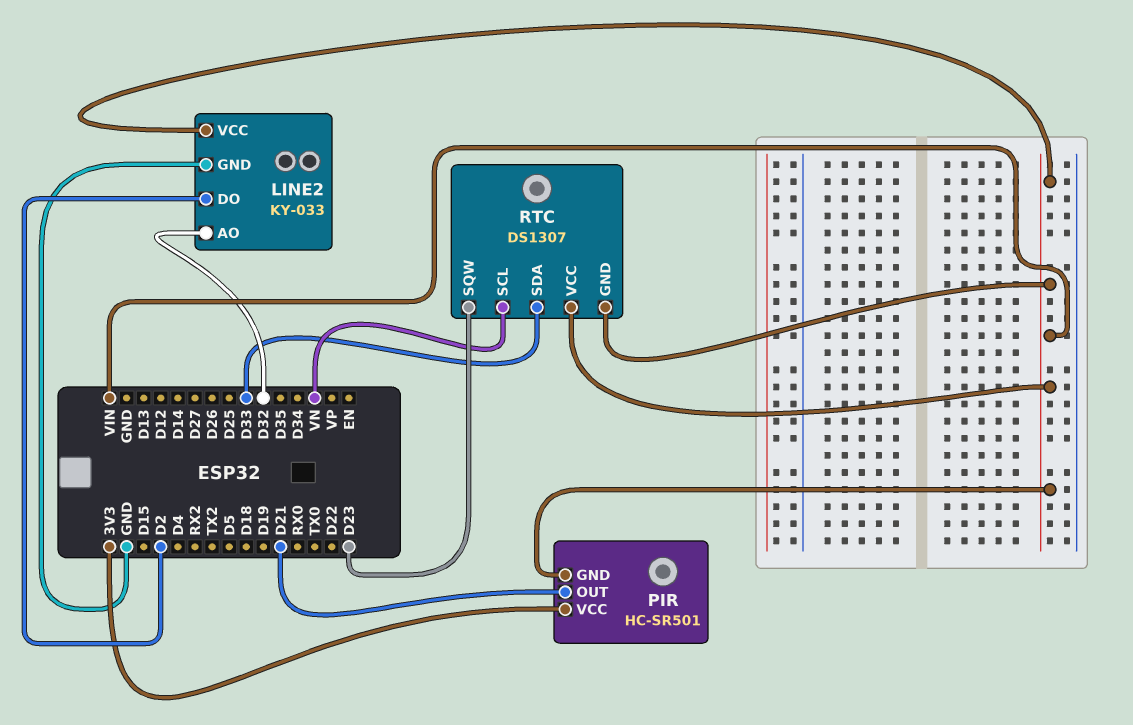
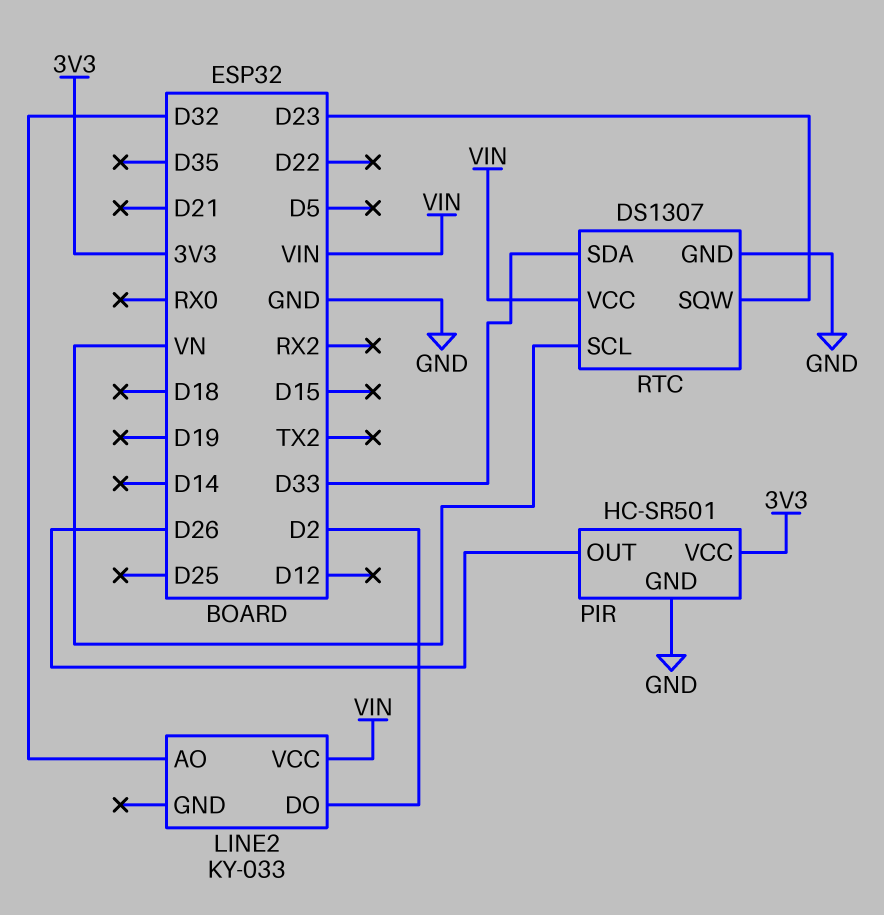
LINE2 pin GND: GND -> none
PIR pin GND: VIN -> GND
PIR pin OUT: D21 -> D26
RTC pin GND: VIN -> GND

